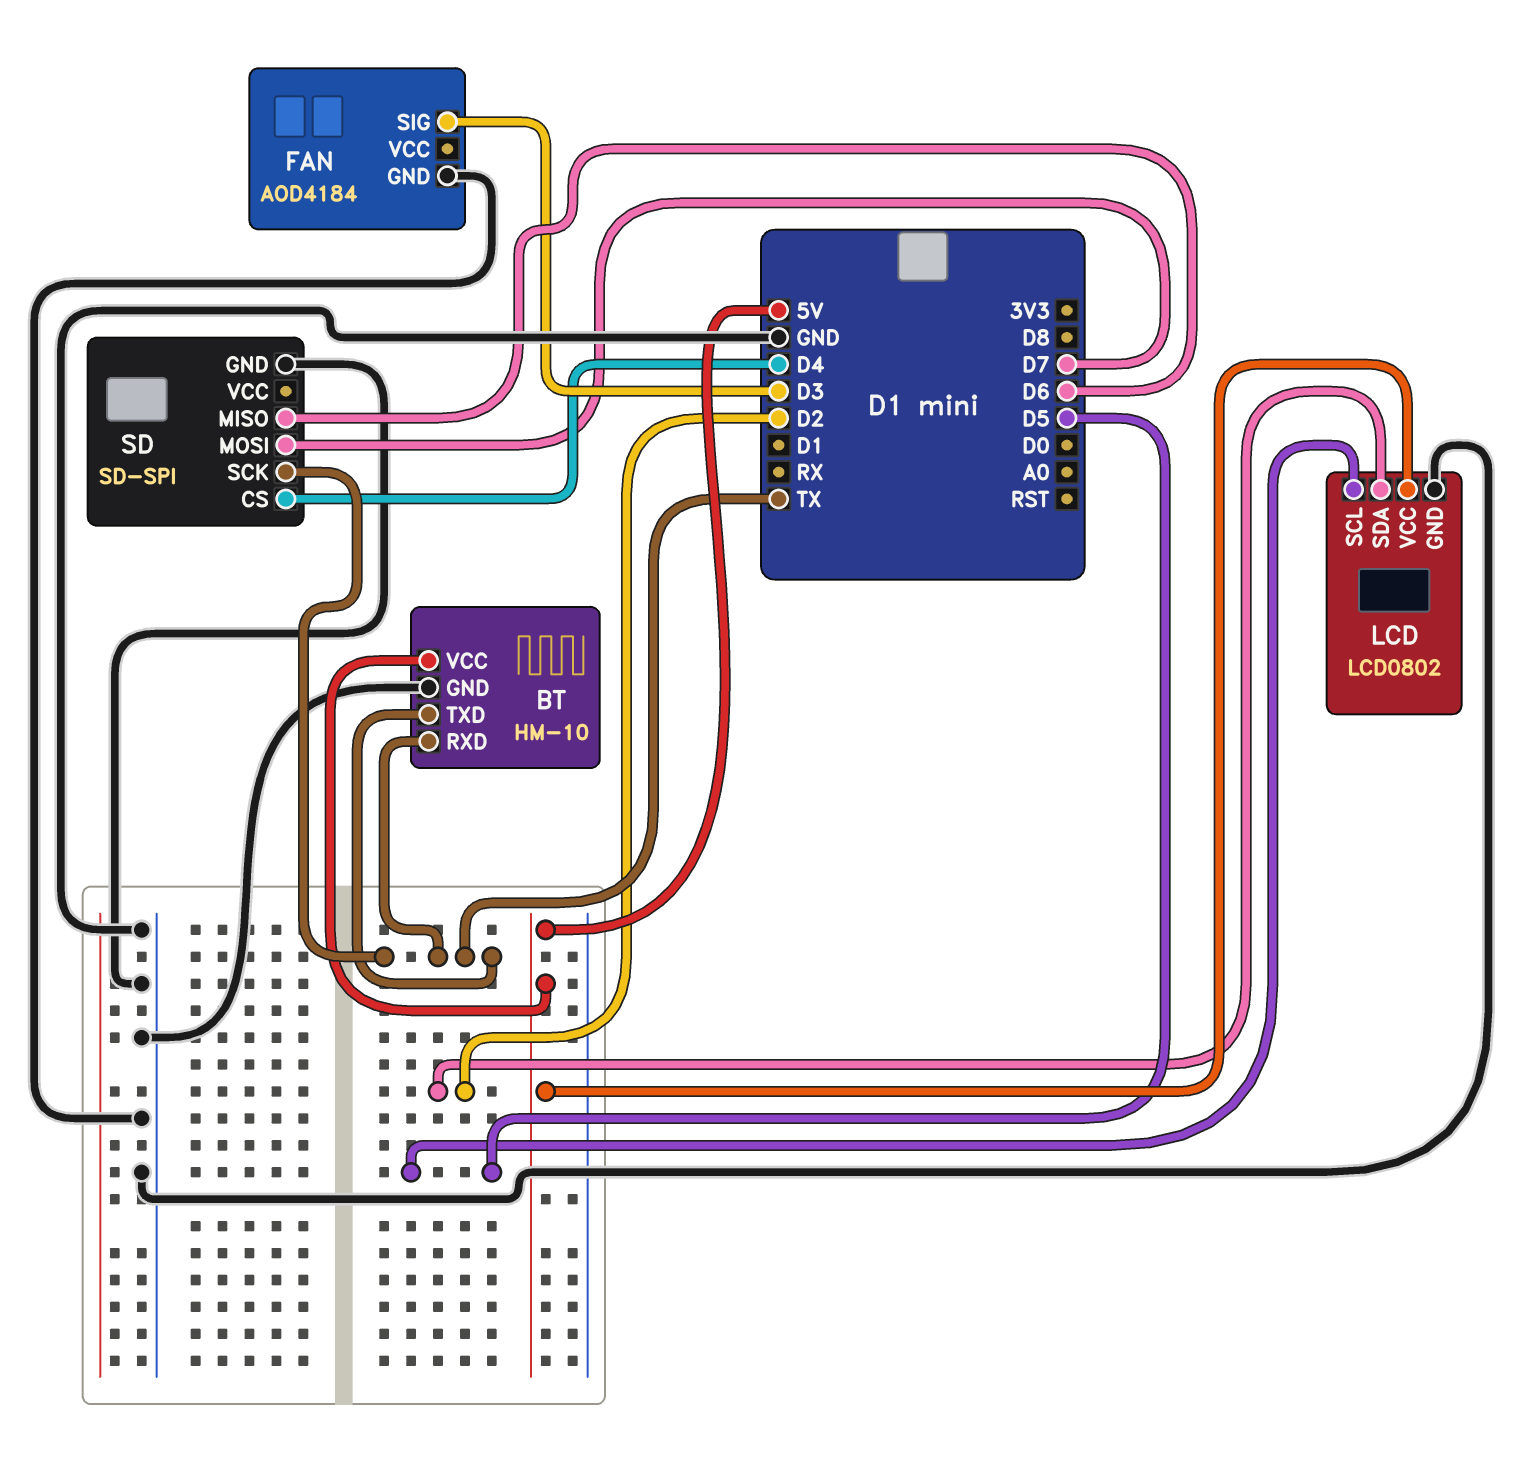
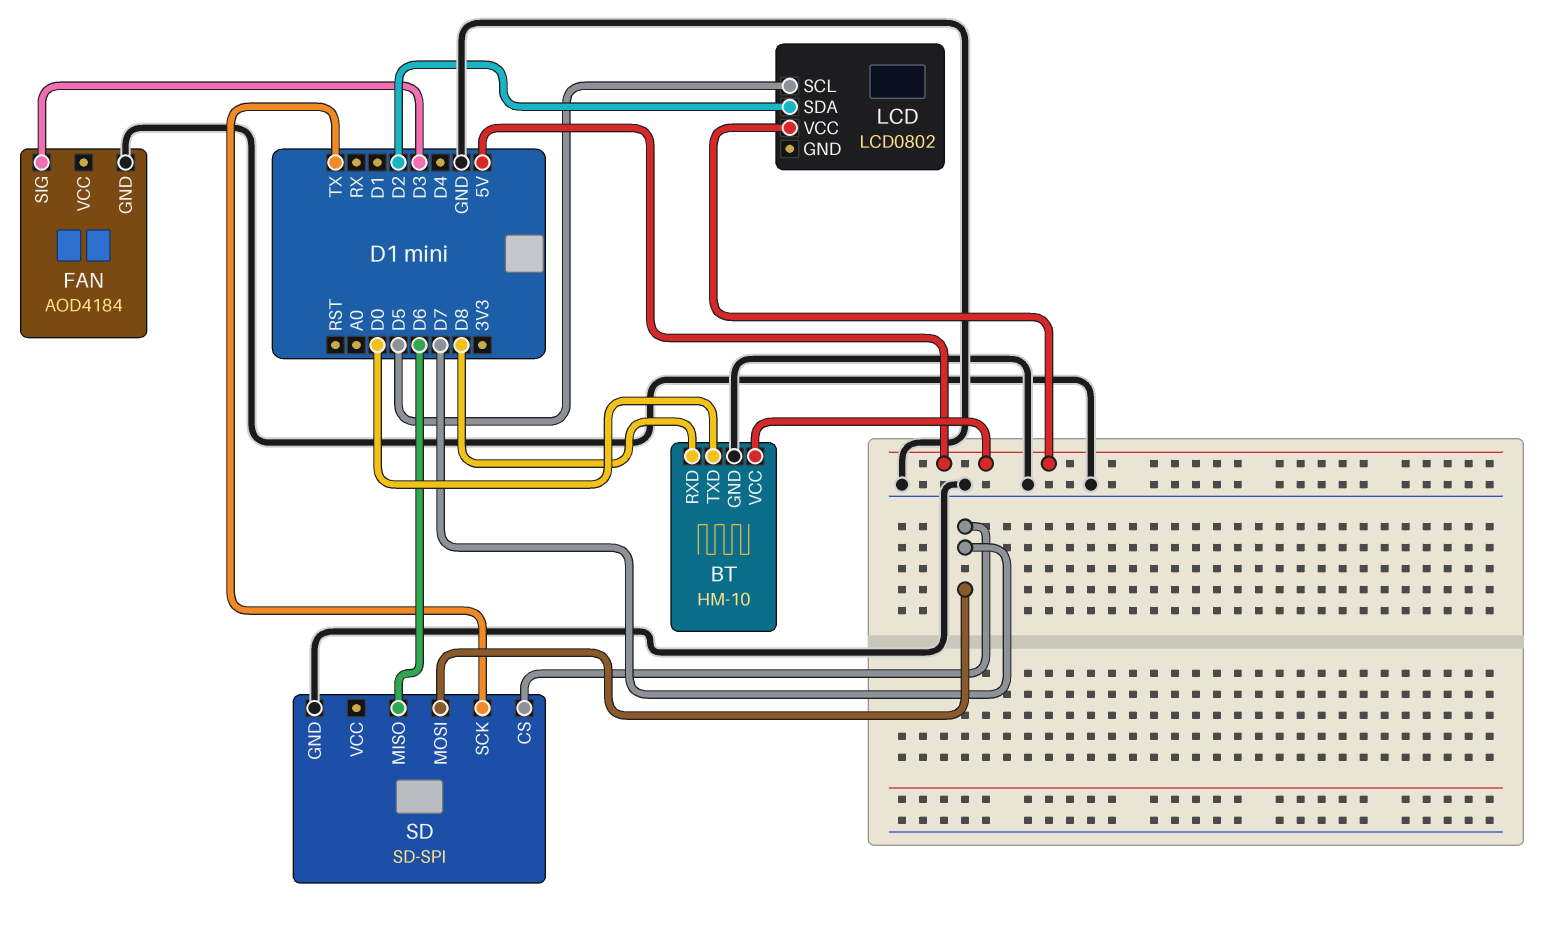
BT pin RXD: TX -> D8
BT pin TXD: TX -> D0
LCD pin GND: GND -> none
SD pin CS: D4 -> D7

